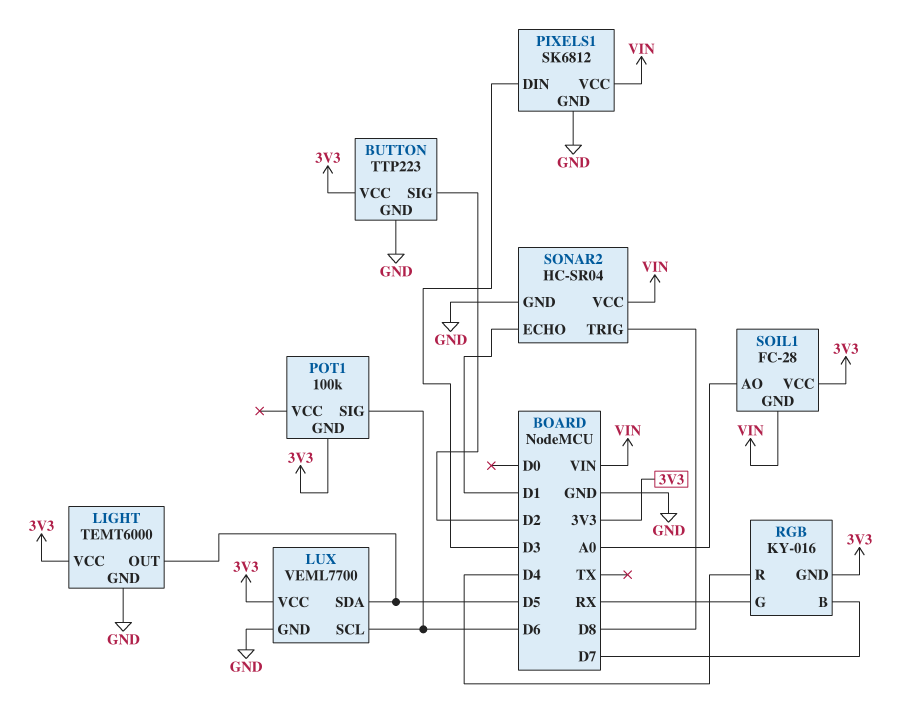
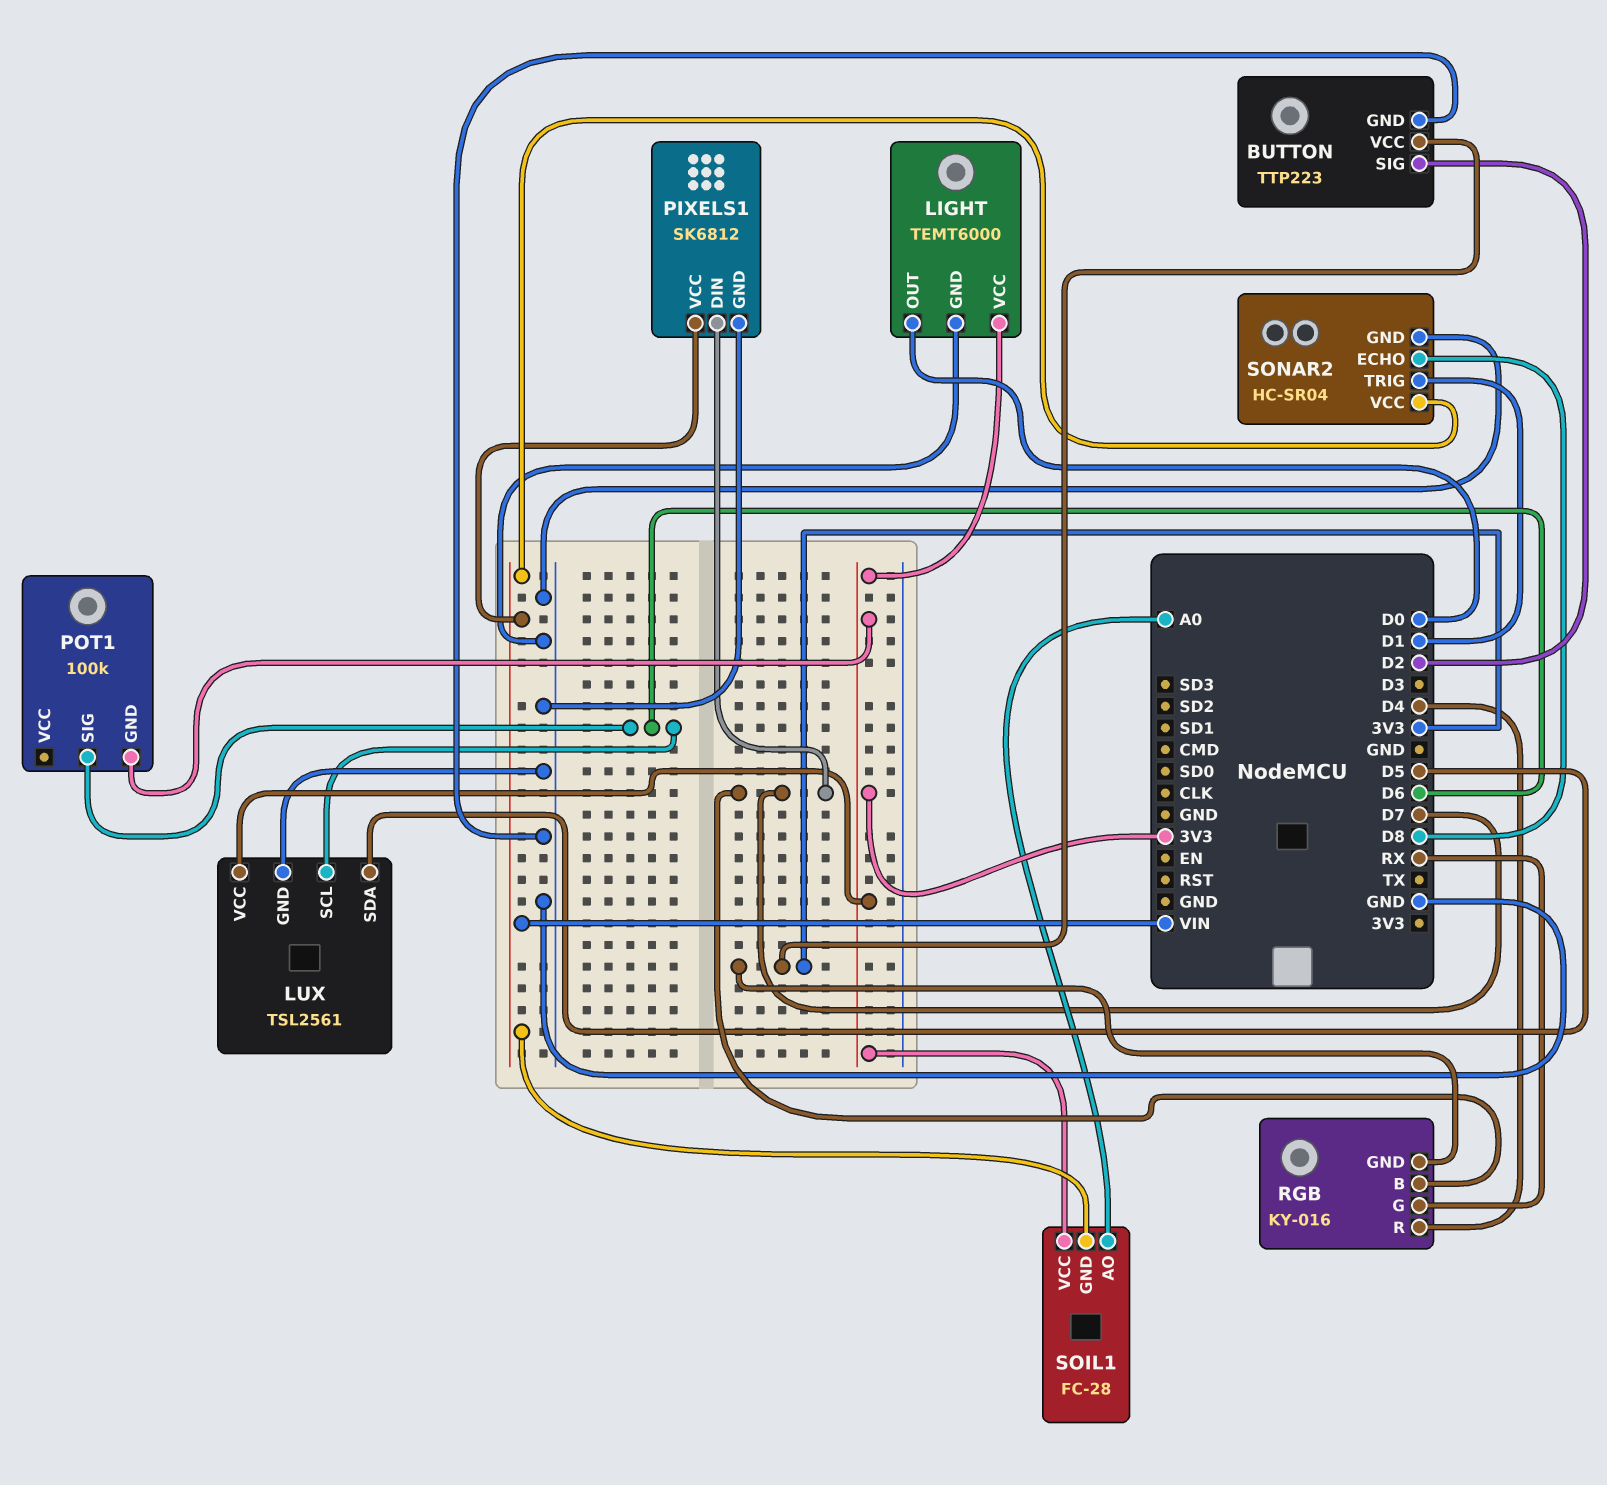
LIGHT pin OUT: D5 -> D0
LUX: VEML7700 -> TSL2561
PIXELS1 pin DIN: D3 -> D7
SONAR2 pin ECHO: D1 -> D8
SONAR2 pin TRIG: D8 -> D1

